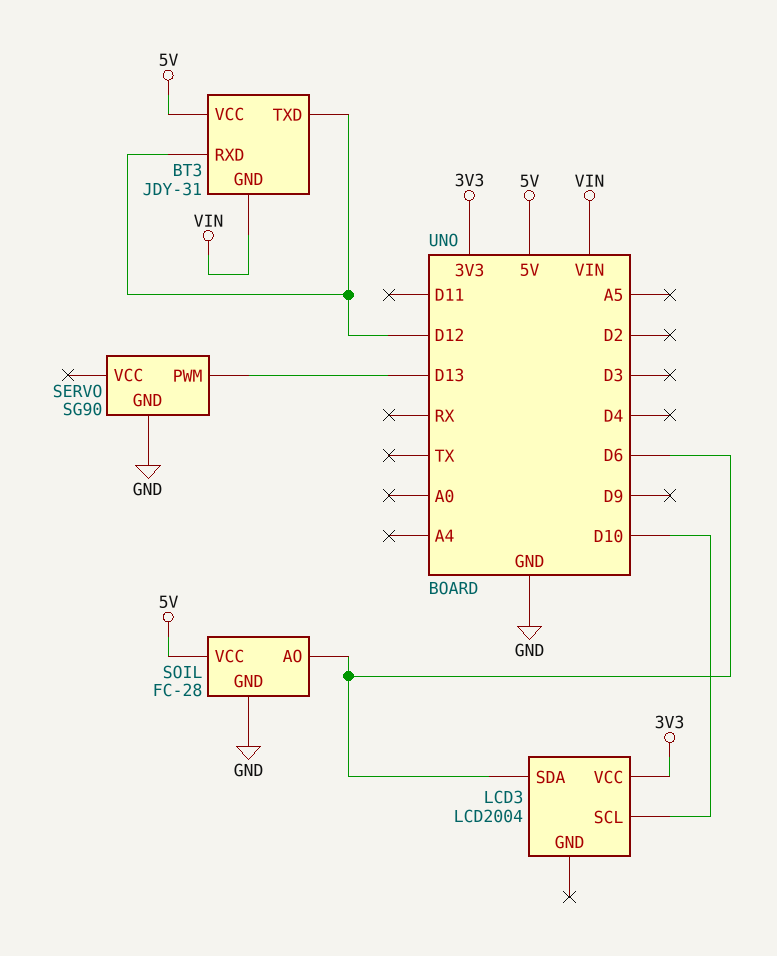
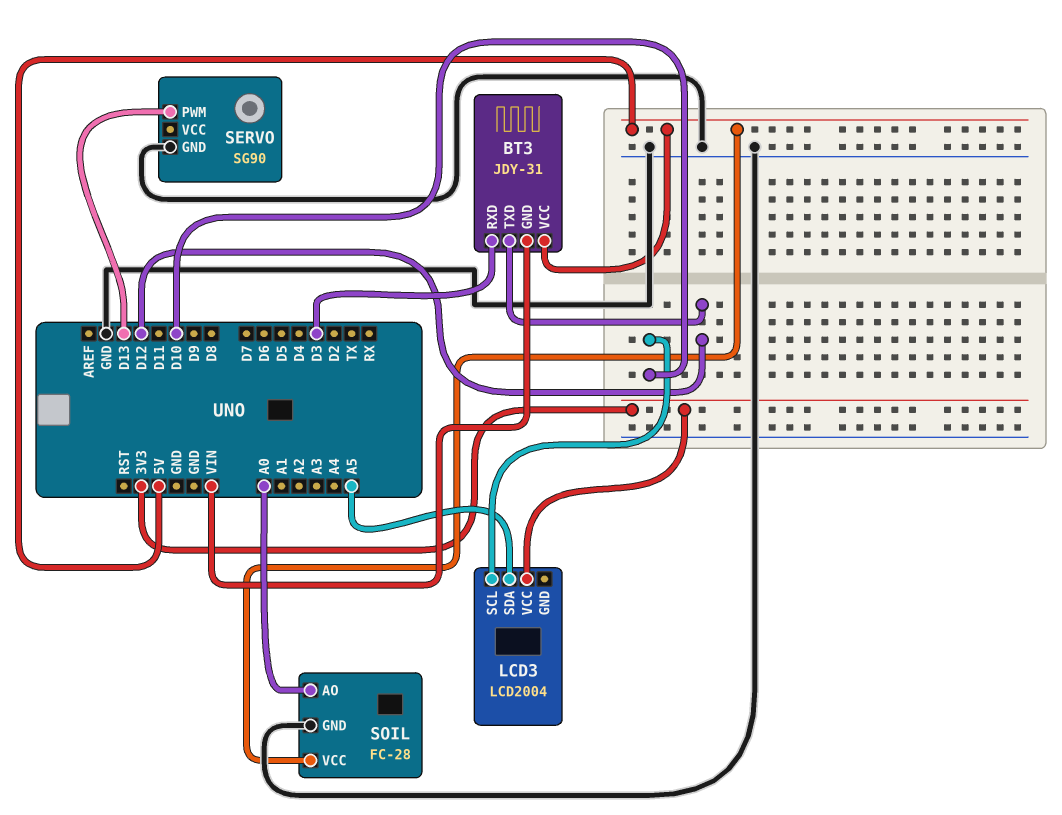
BT3 pin RXD: D12 -> D3
LCD3 pin SDA: D6 -> A5
SOIL pin AO: D6 -> A0

